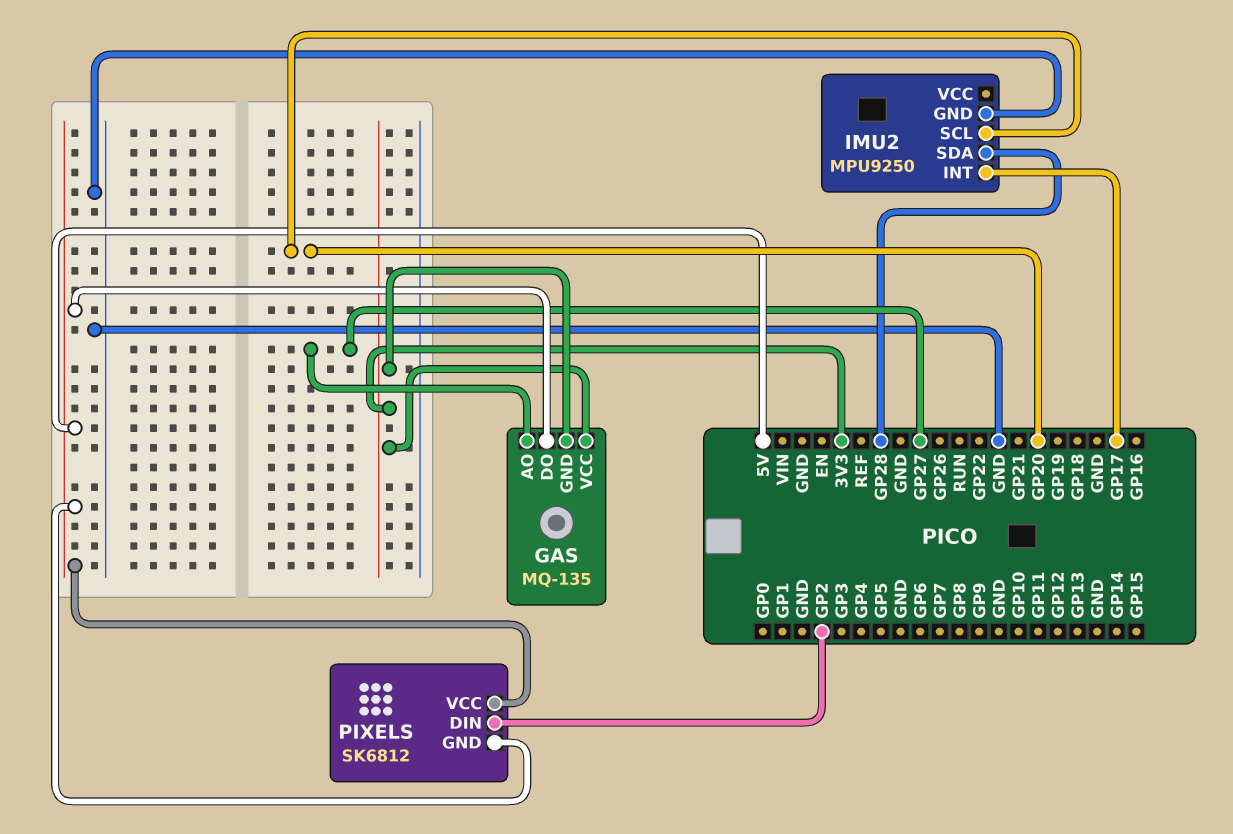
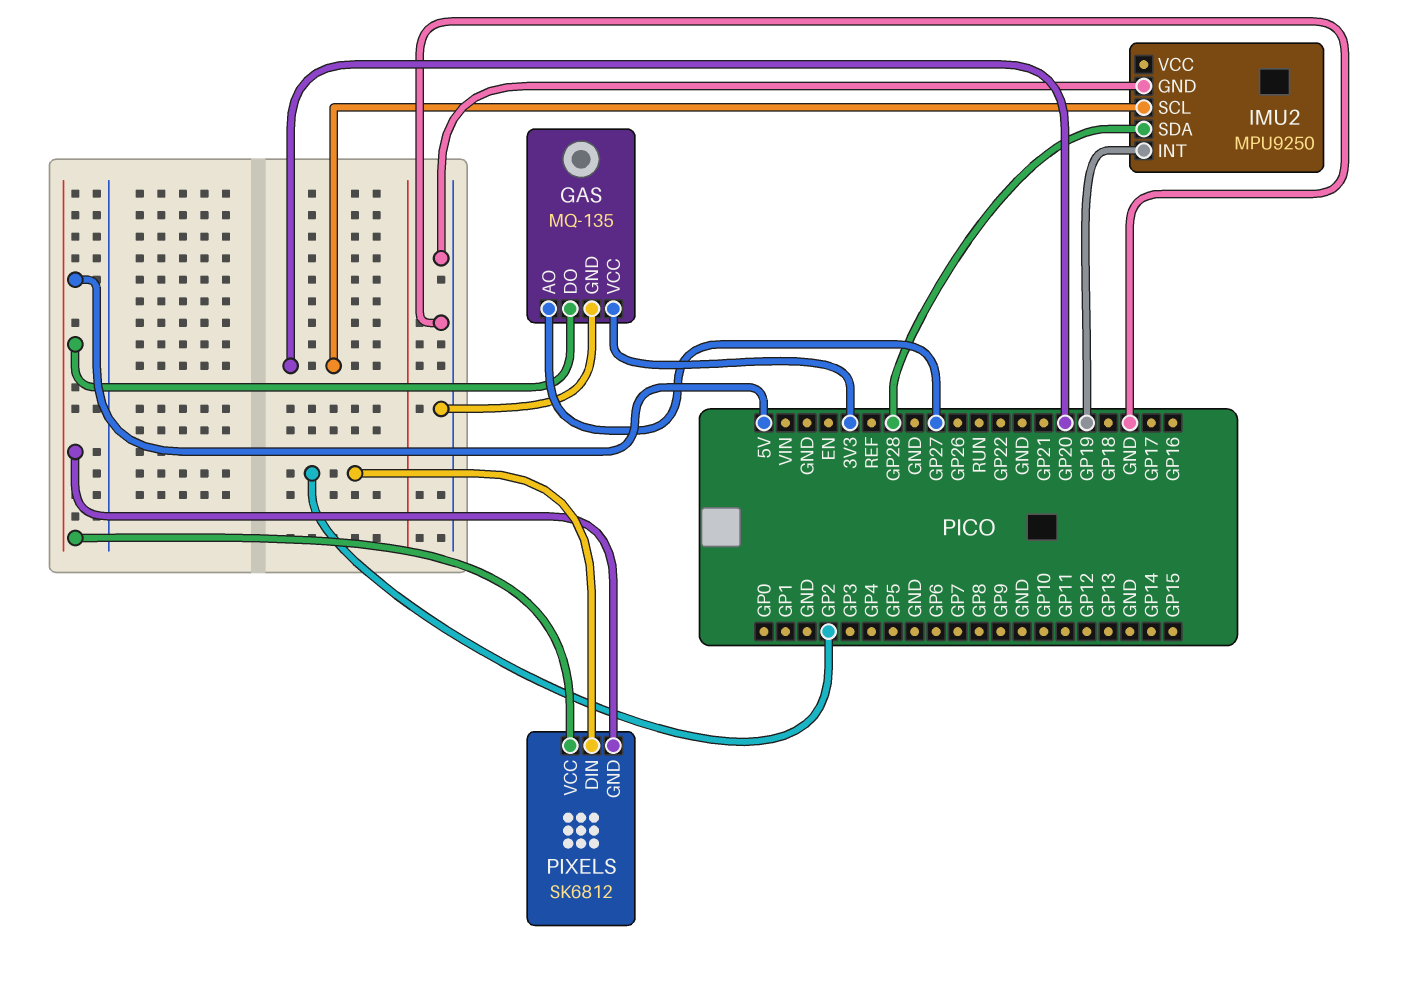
GAS pin GND: 3V3 -> GND
IMU2 pin INT: GP17 -> GP19

